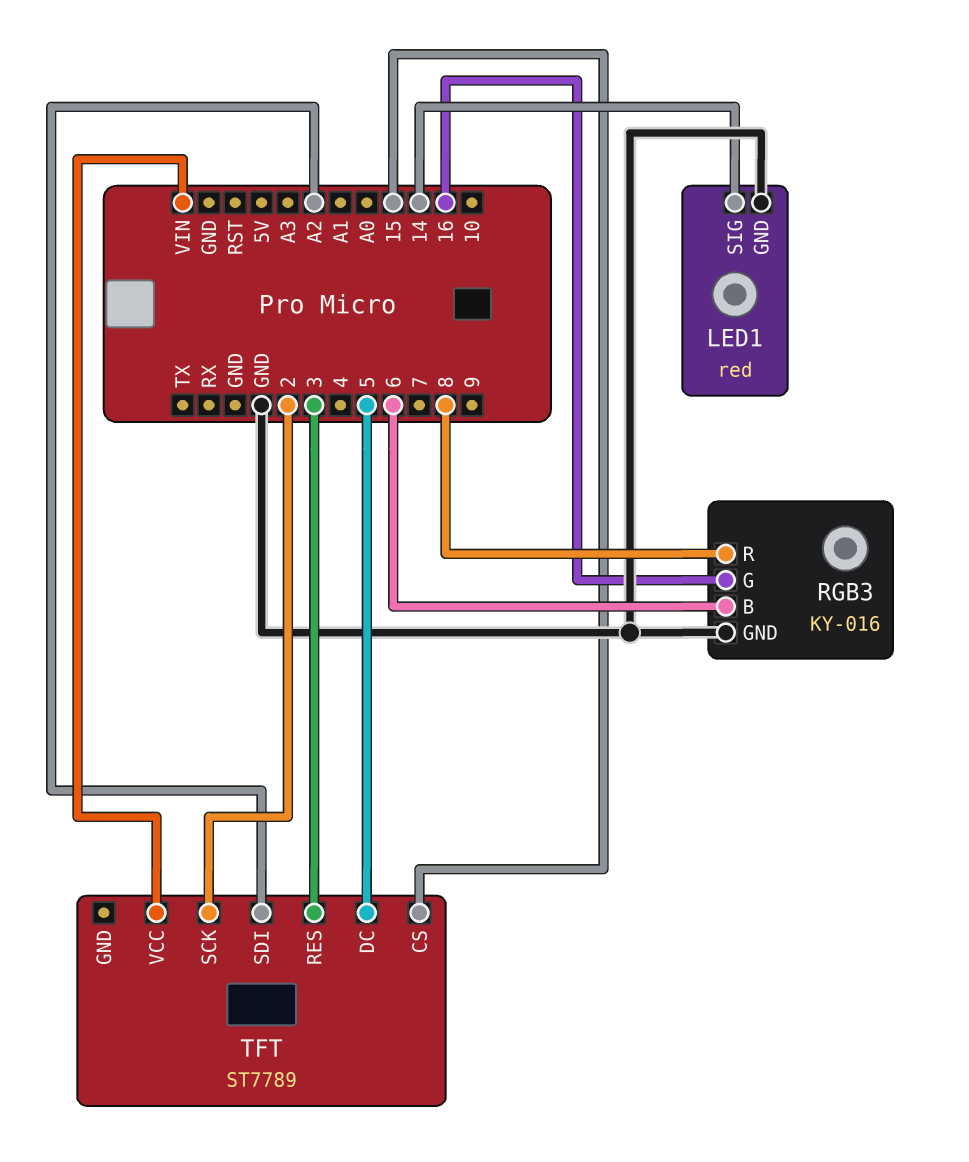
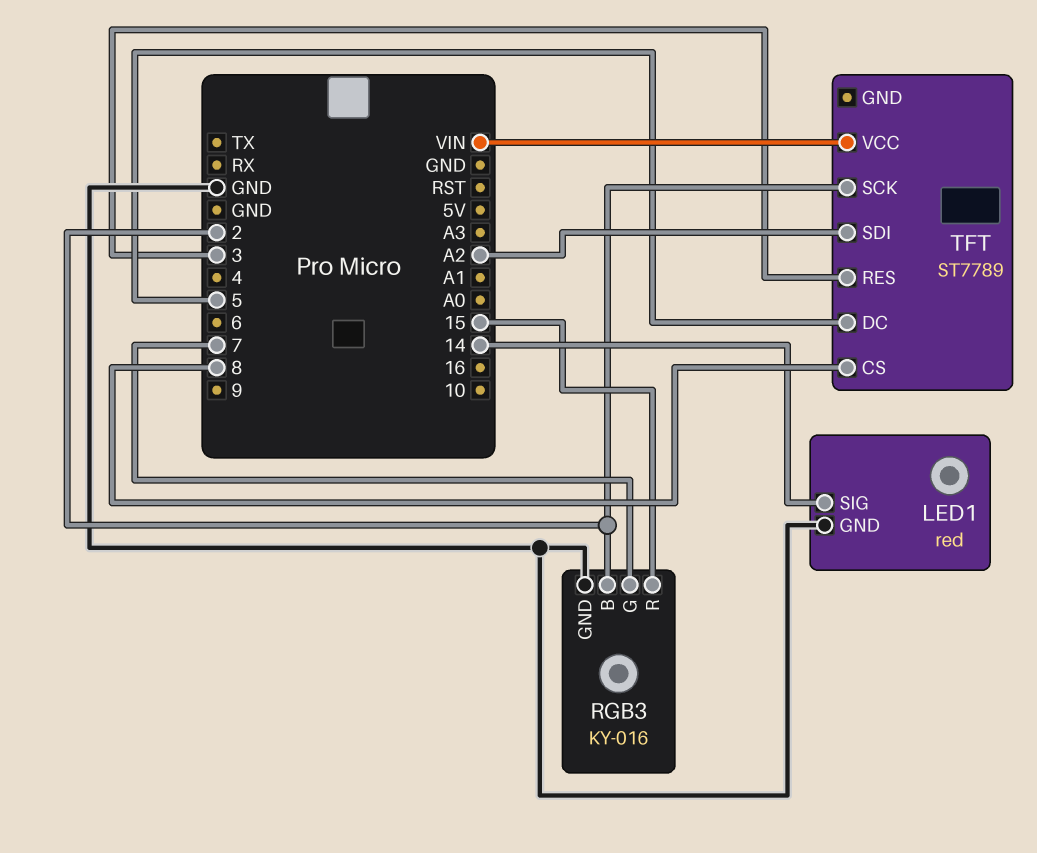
RGB3 pin B: 6 -> 2
RGB3 pin G: 16 -> 7
RGB3 pin R: 8 -> 15
TFT pin CS: 15 -> 8

